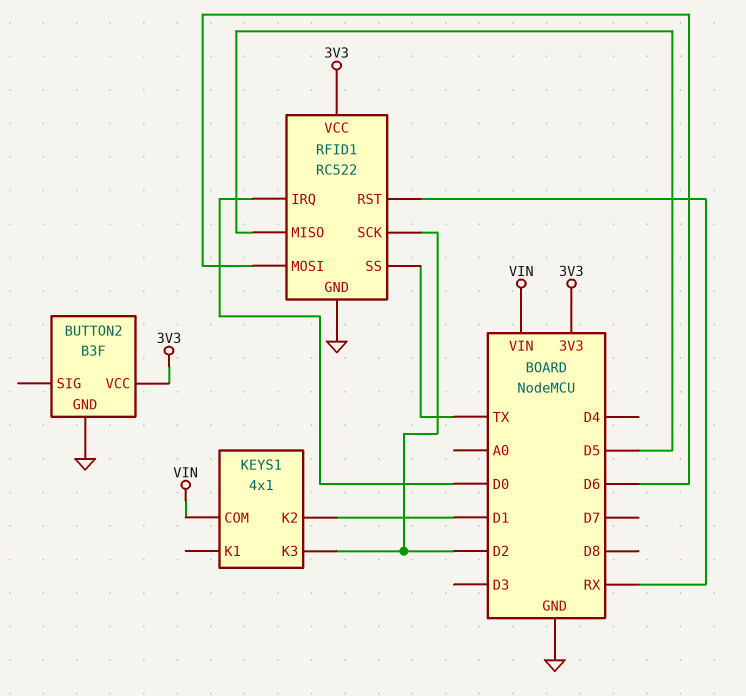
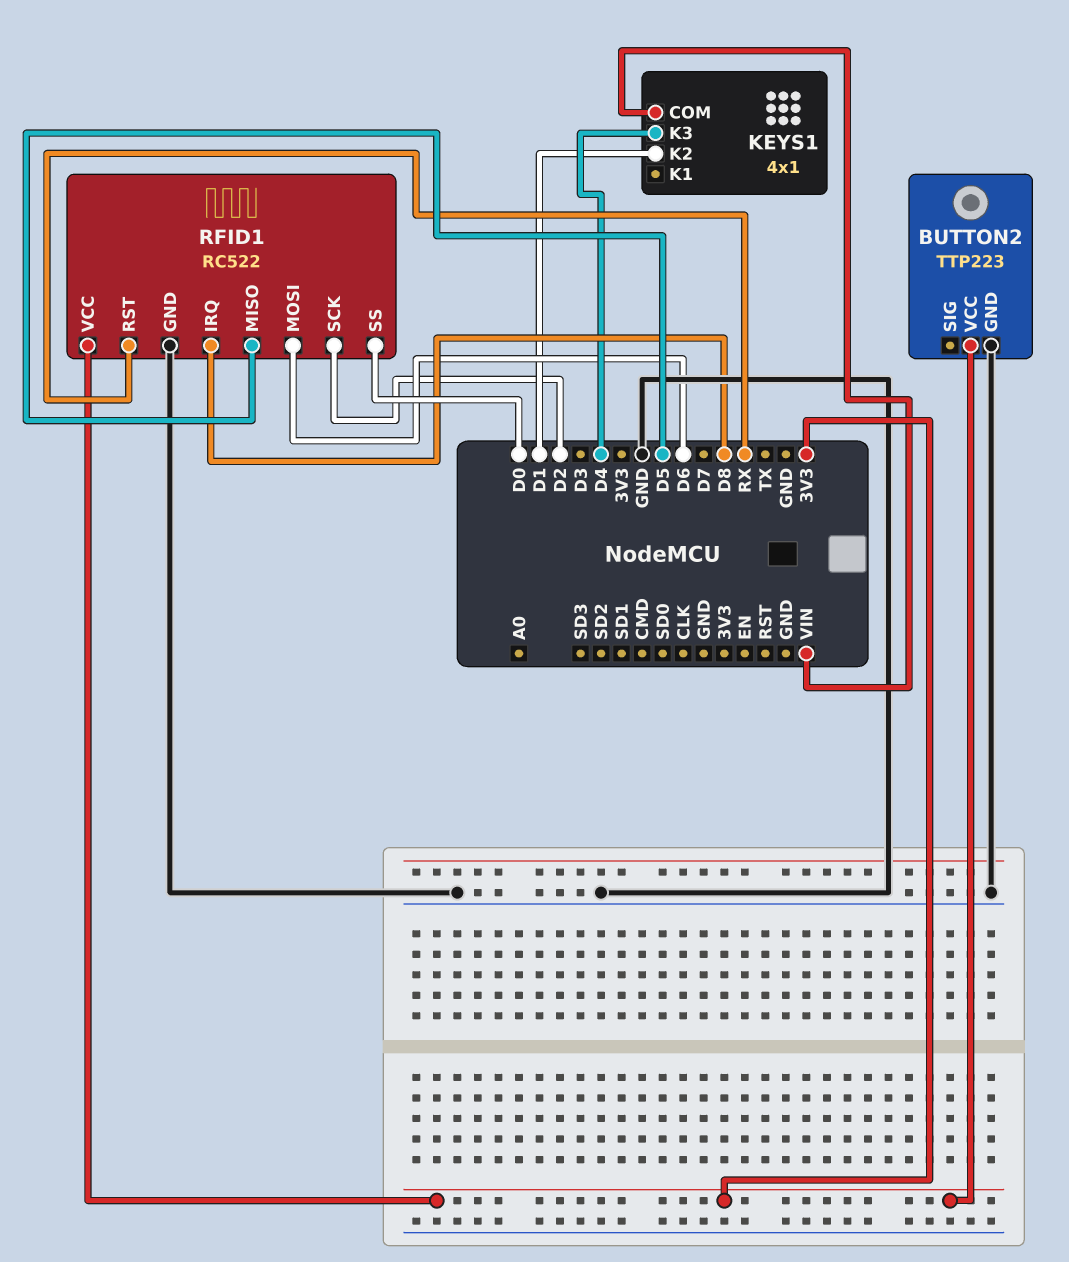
BUTTON2: B3F -> TTP223
KEYS1 pin K3: D2 -> D4
RFID1 pin IRQ: D0 -> D8
RFID1 pin SS: TX -> D0

